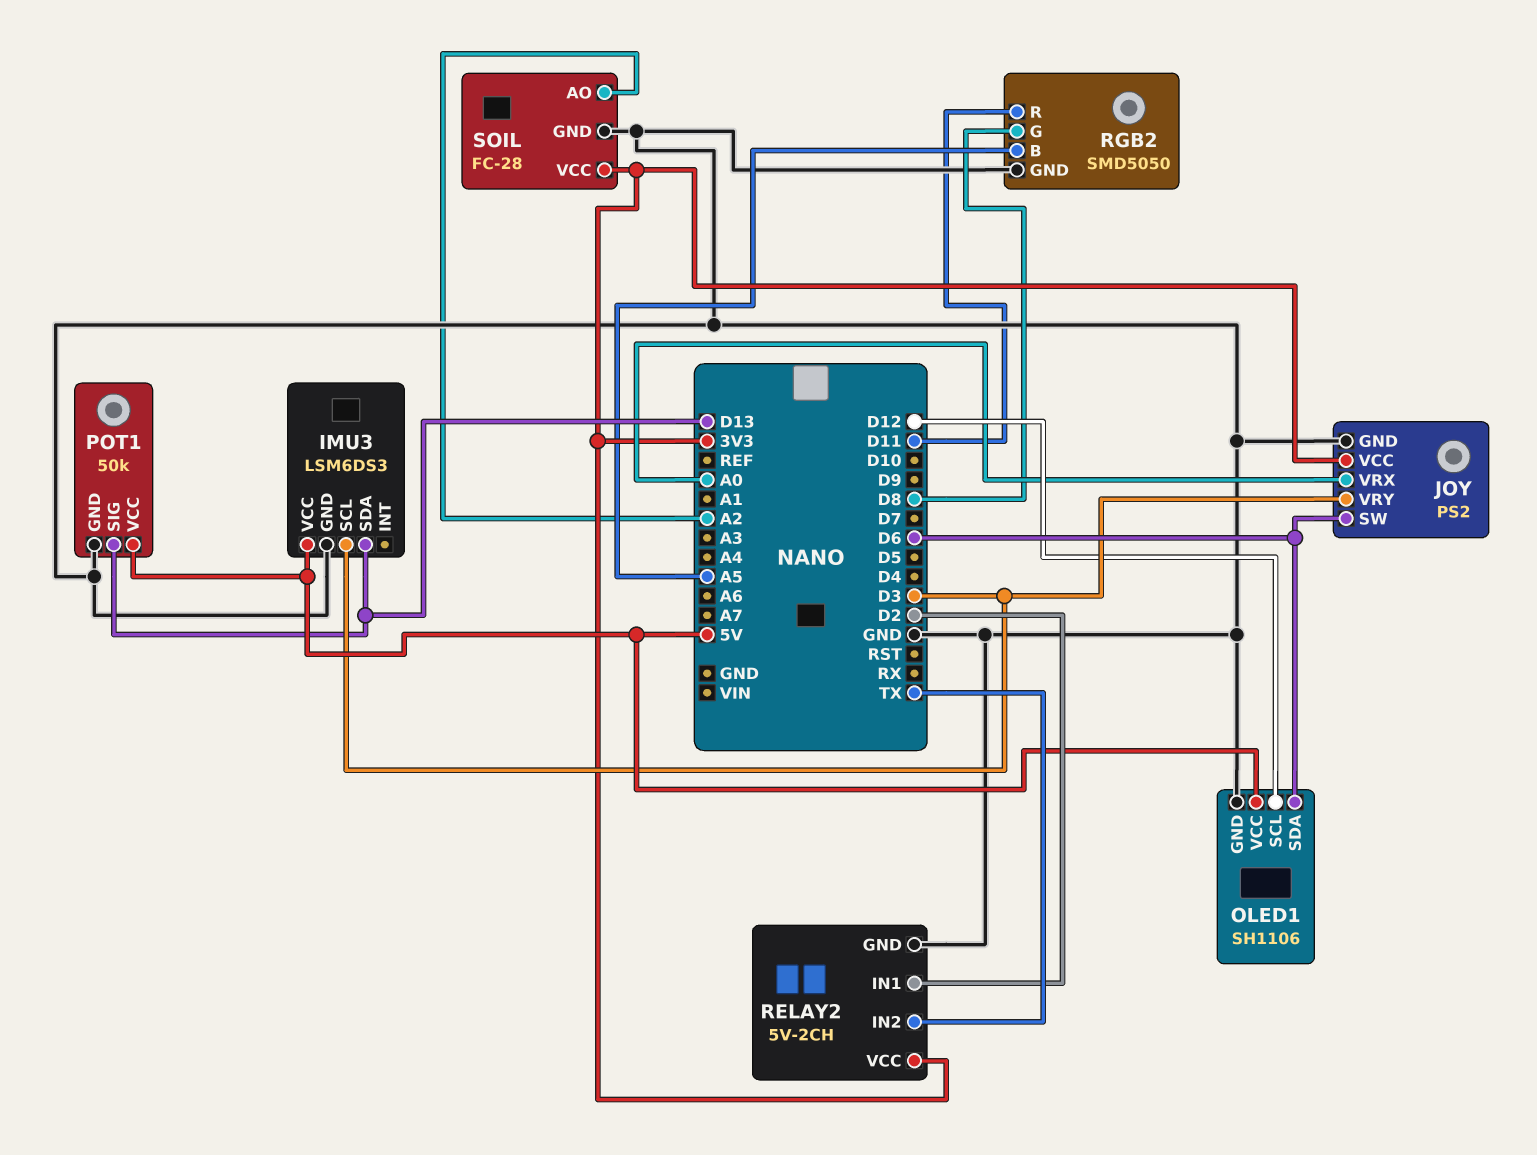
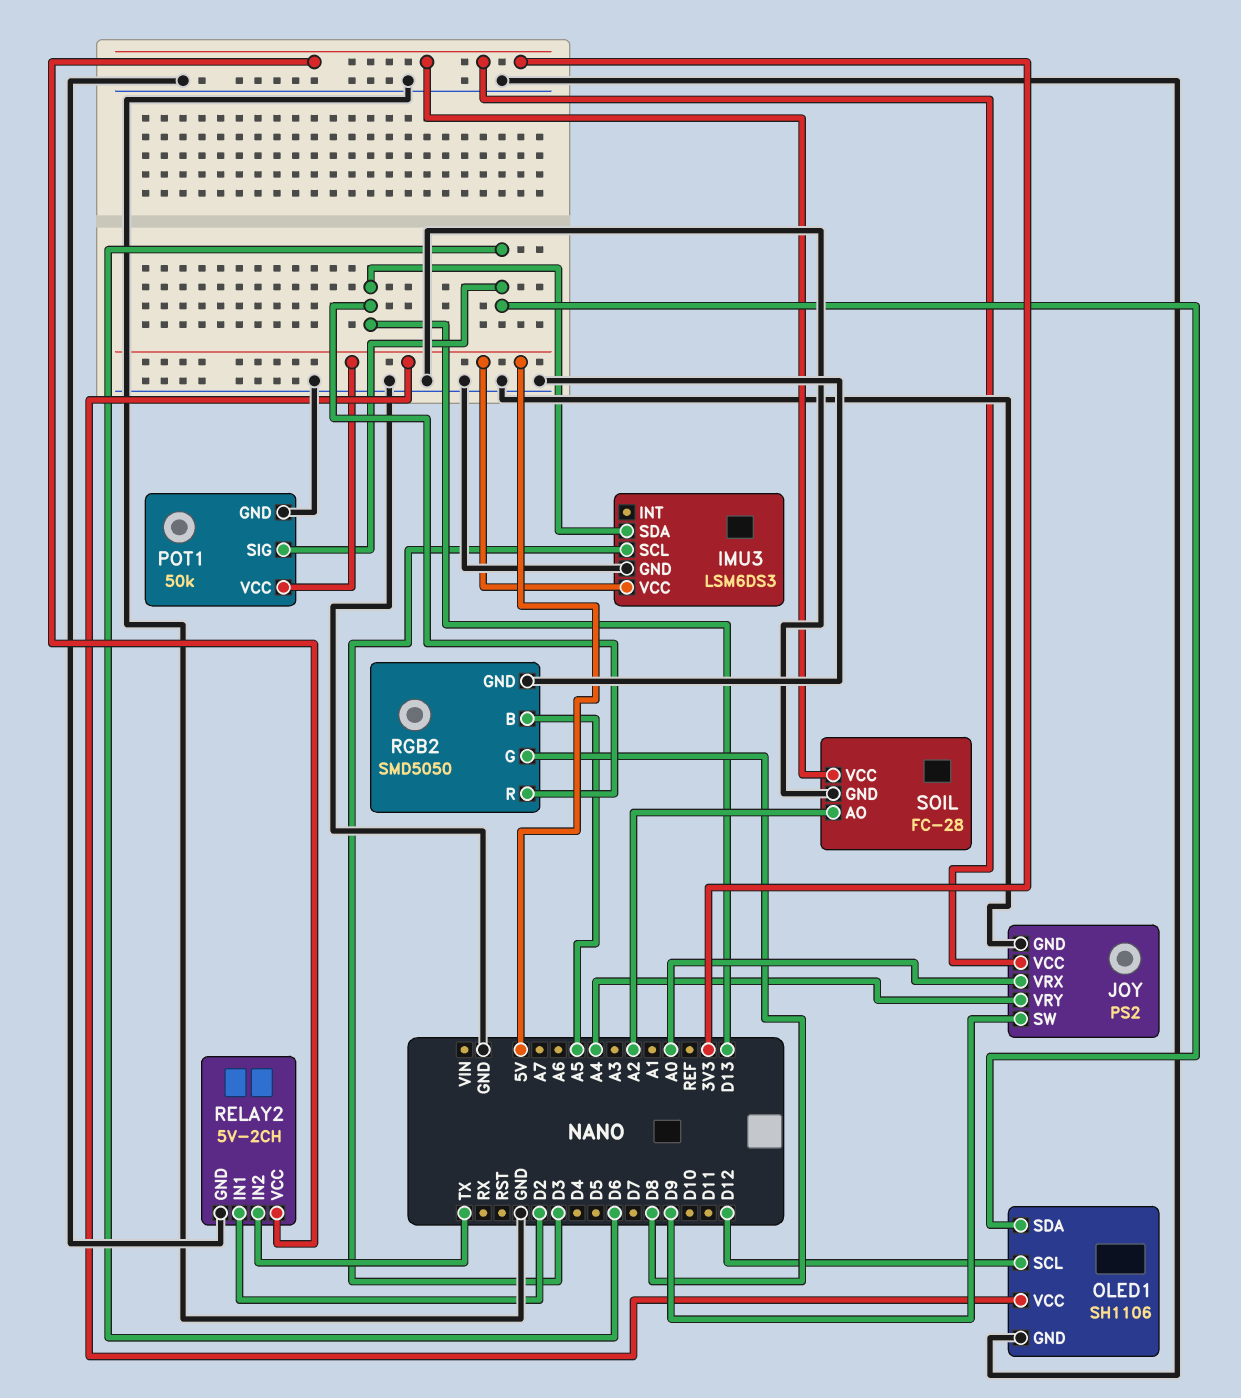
JOY pin SW: D6 -> D9
JOY pin VRY: D3 -> A4
POT1 pin SIG: D13 -> D6
RGB2 pin R: D11 -> D13

